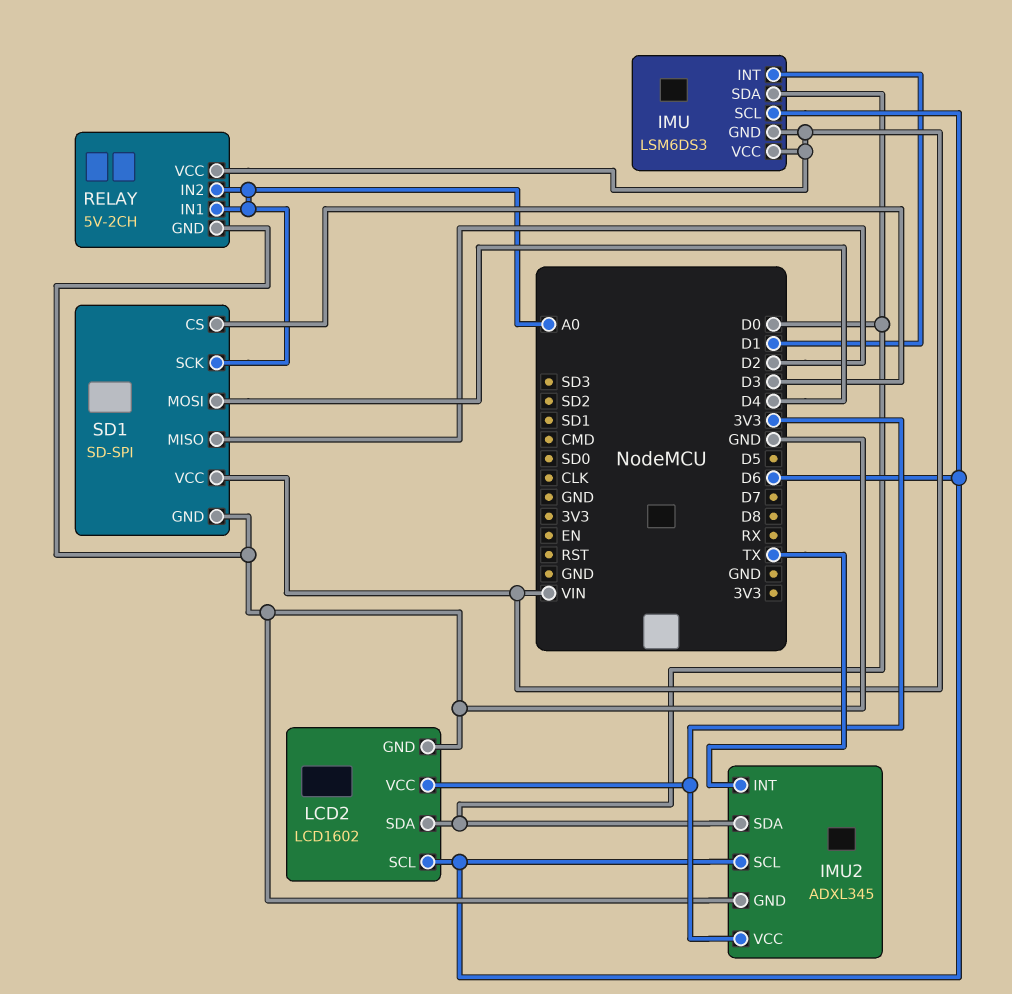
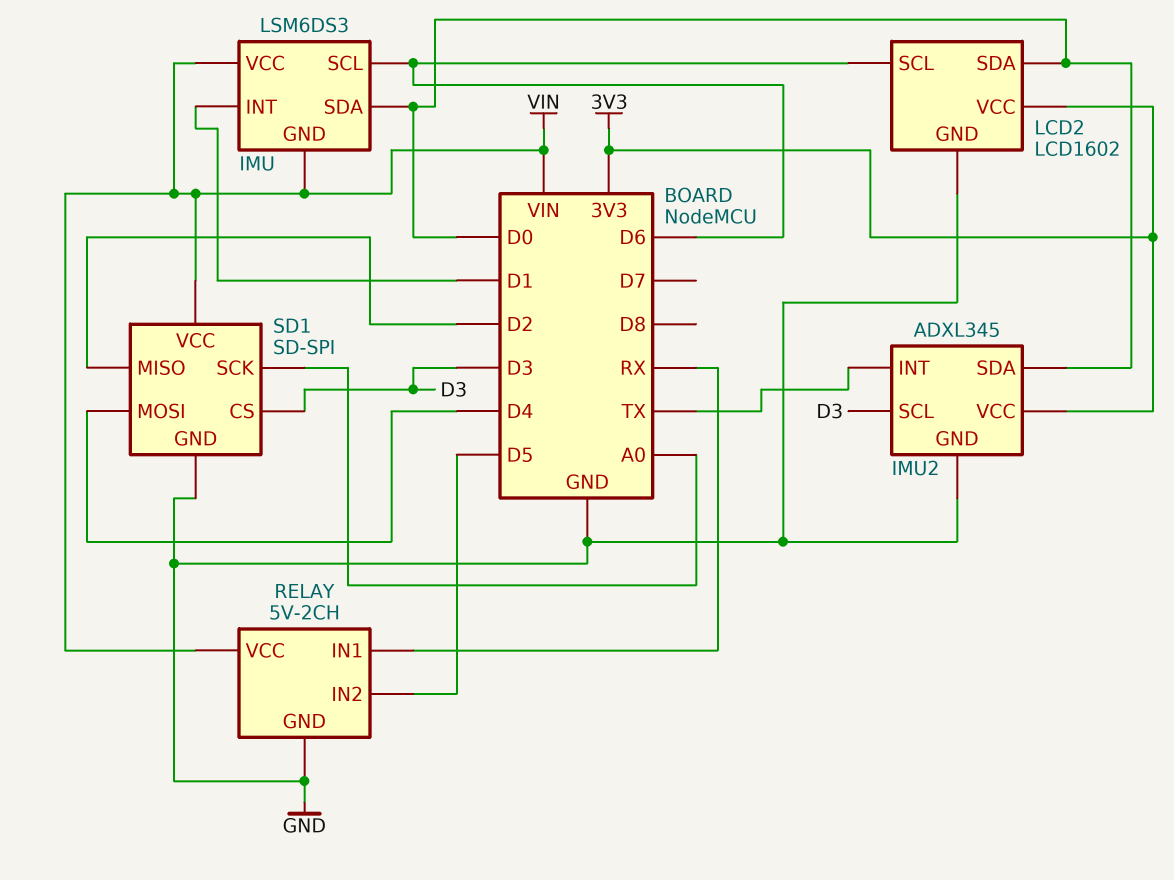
IMU2 pin SCL: D6 -> D3
RELAY pin IN1: A0 -> RX
RELAY pin IN2: A0 -> D5

